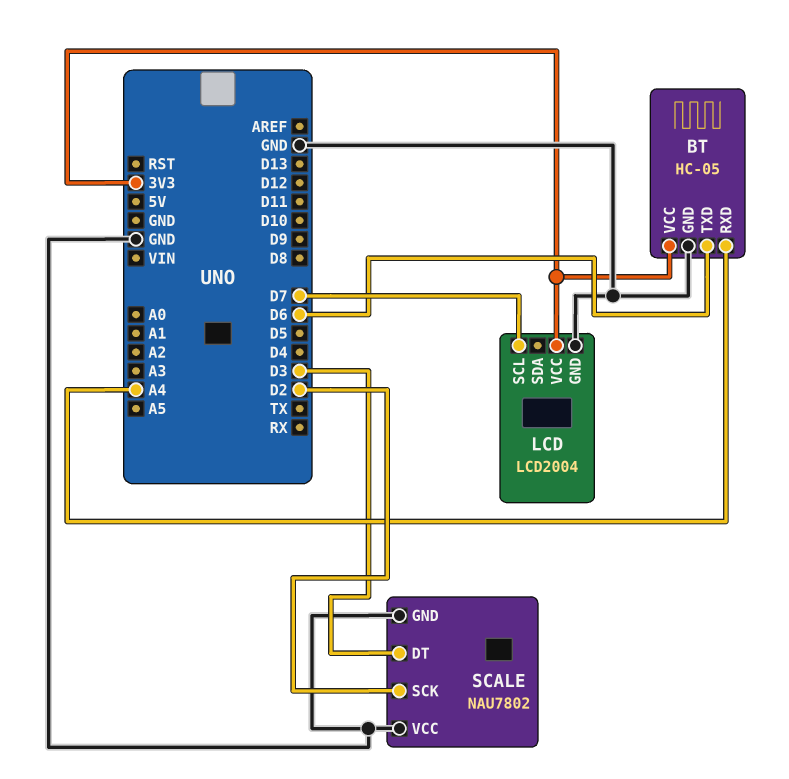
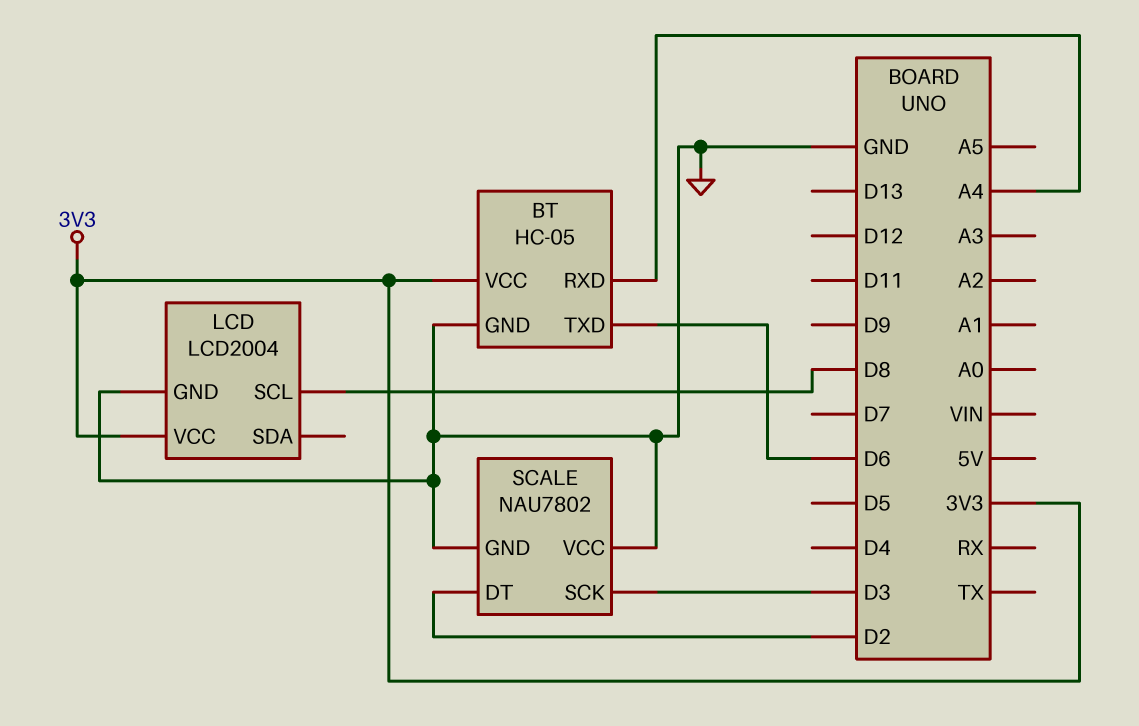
LCD pin SCL: D7 -> D8
SCALE pin DT: D3 -> D2
SCALE pin SCK: D2 -> D3

